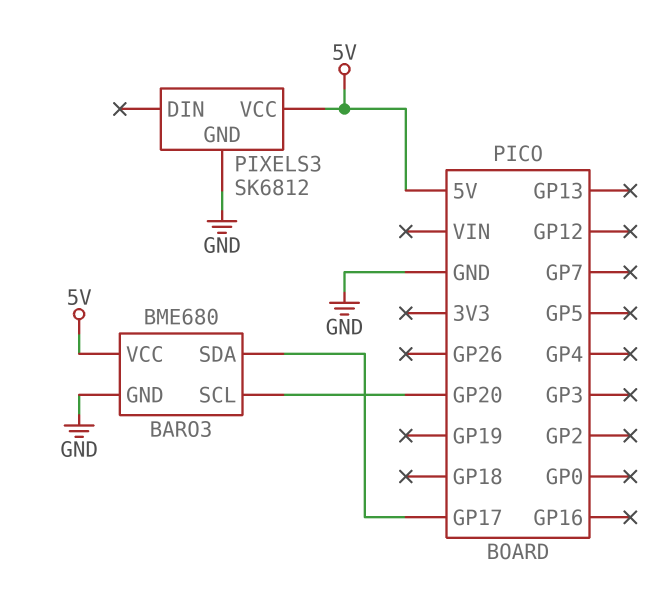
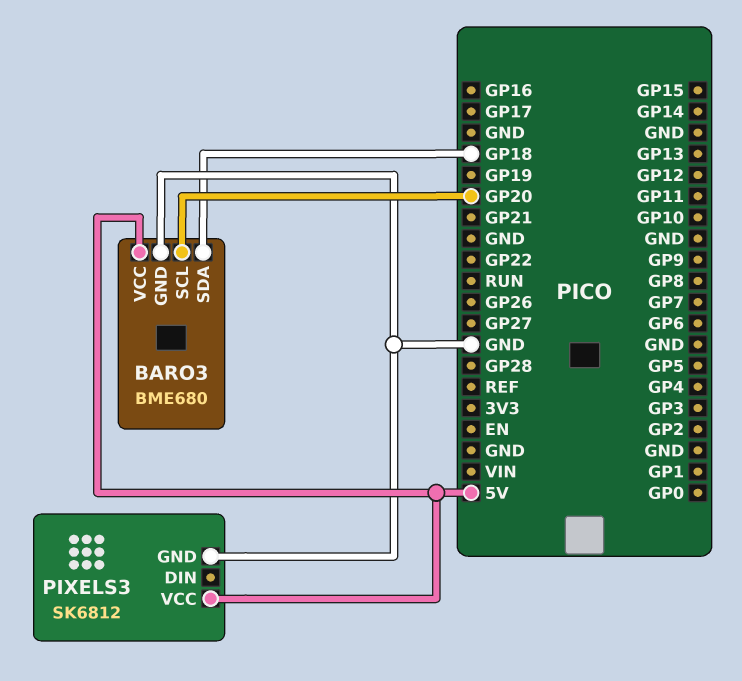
BARO3 pin SDA: GP17 -> GP18

